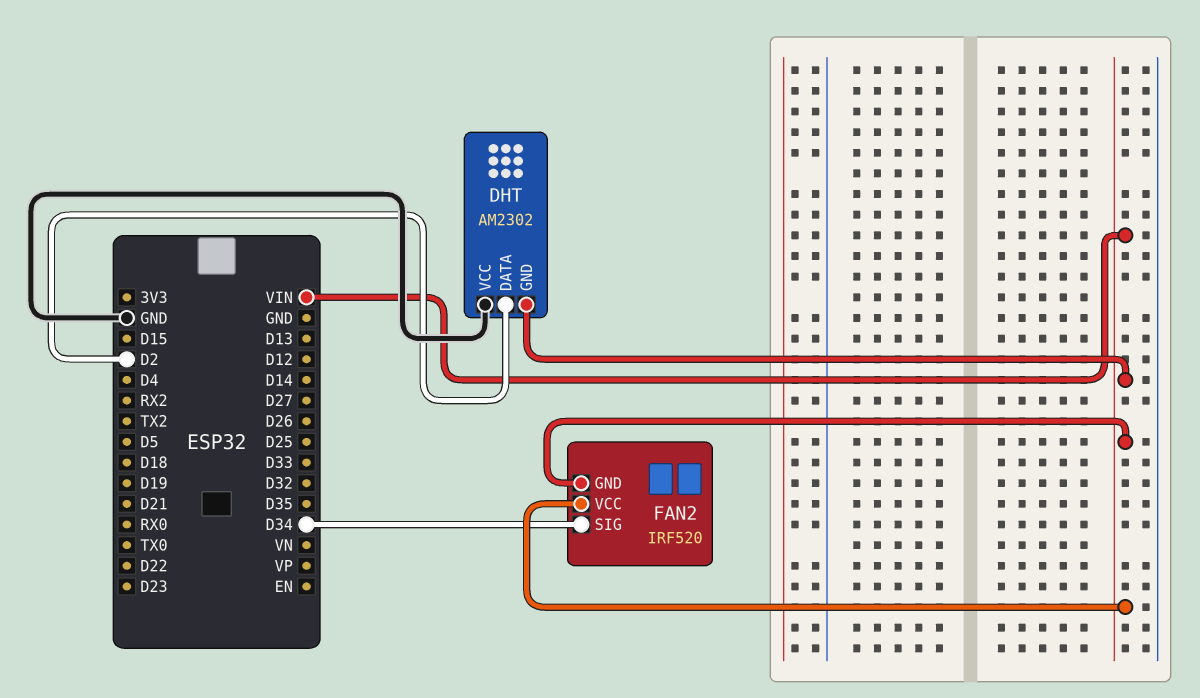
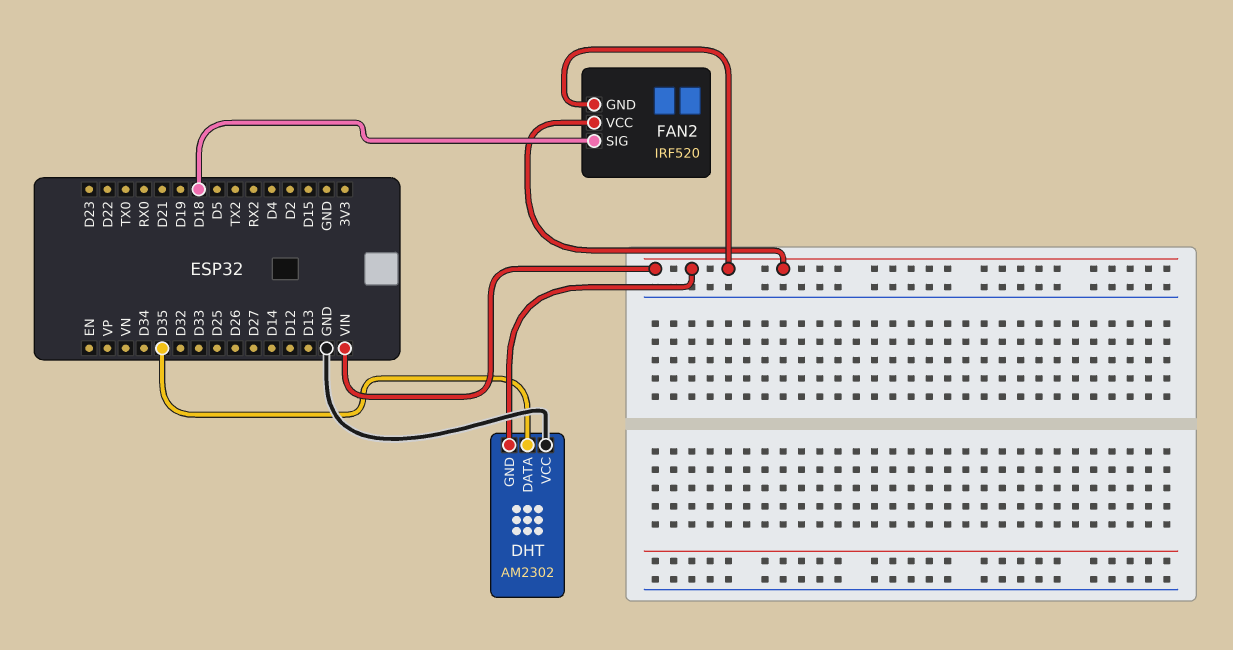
DHT pin DATA: D2 -> D35
FAN2 pin SIG: D34 -> D18

